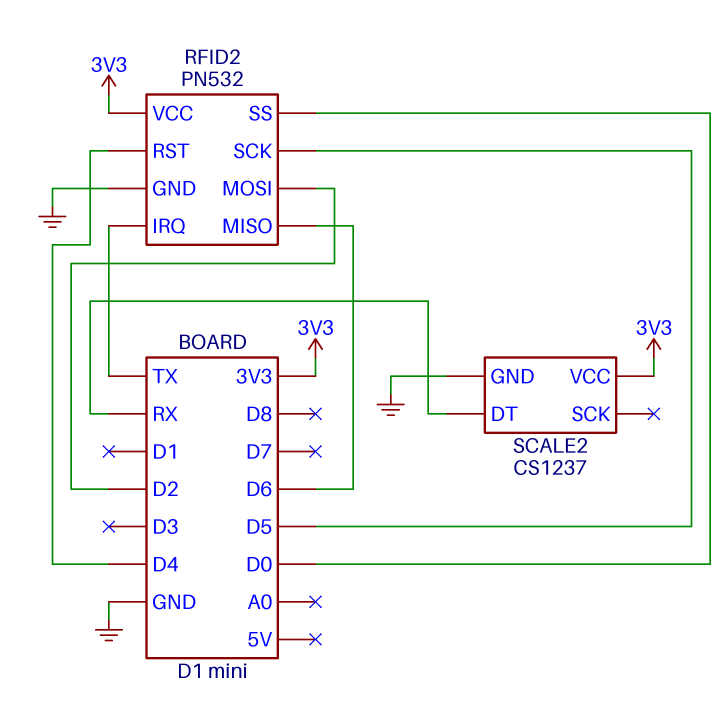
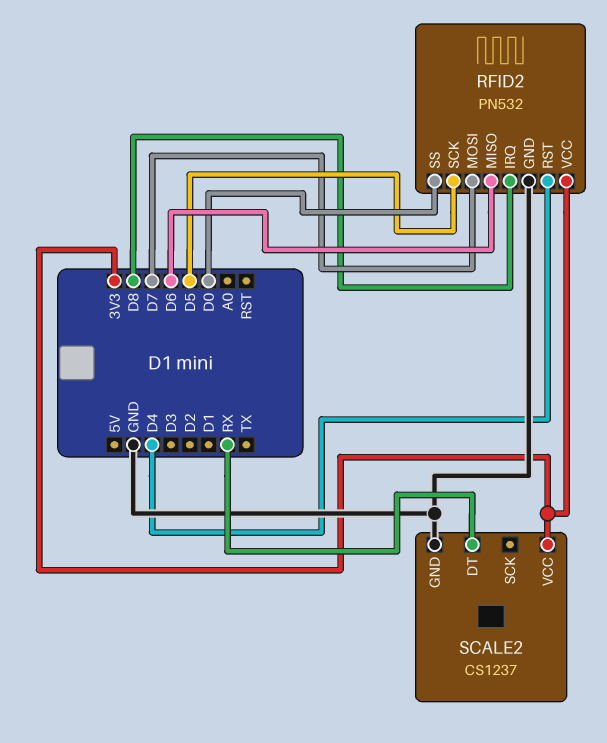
RFID2 pin IRQ: TX -> D8
RFID2 pin MOSI: D2 -> D7

